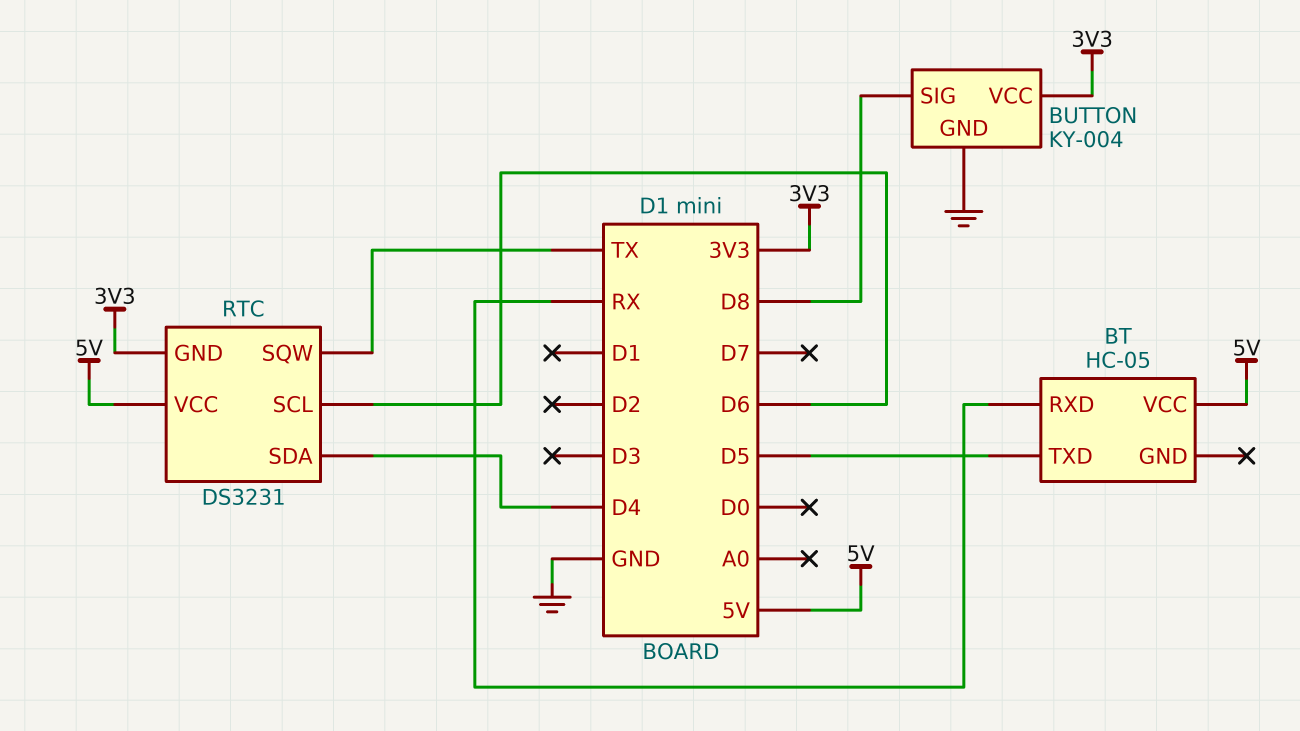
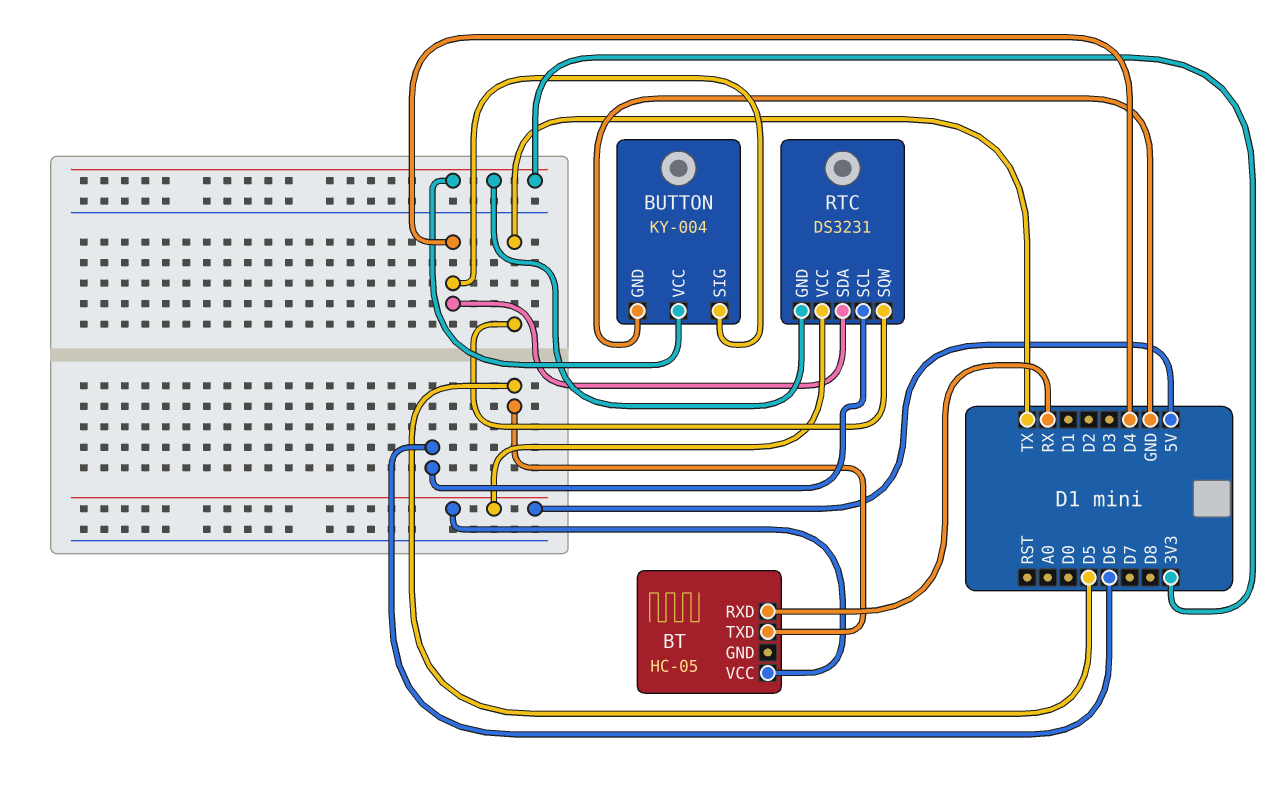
BUTTON pin SIG: D8 -> D4

